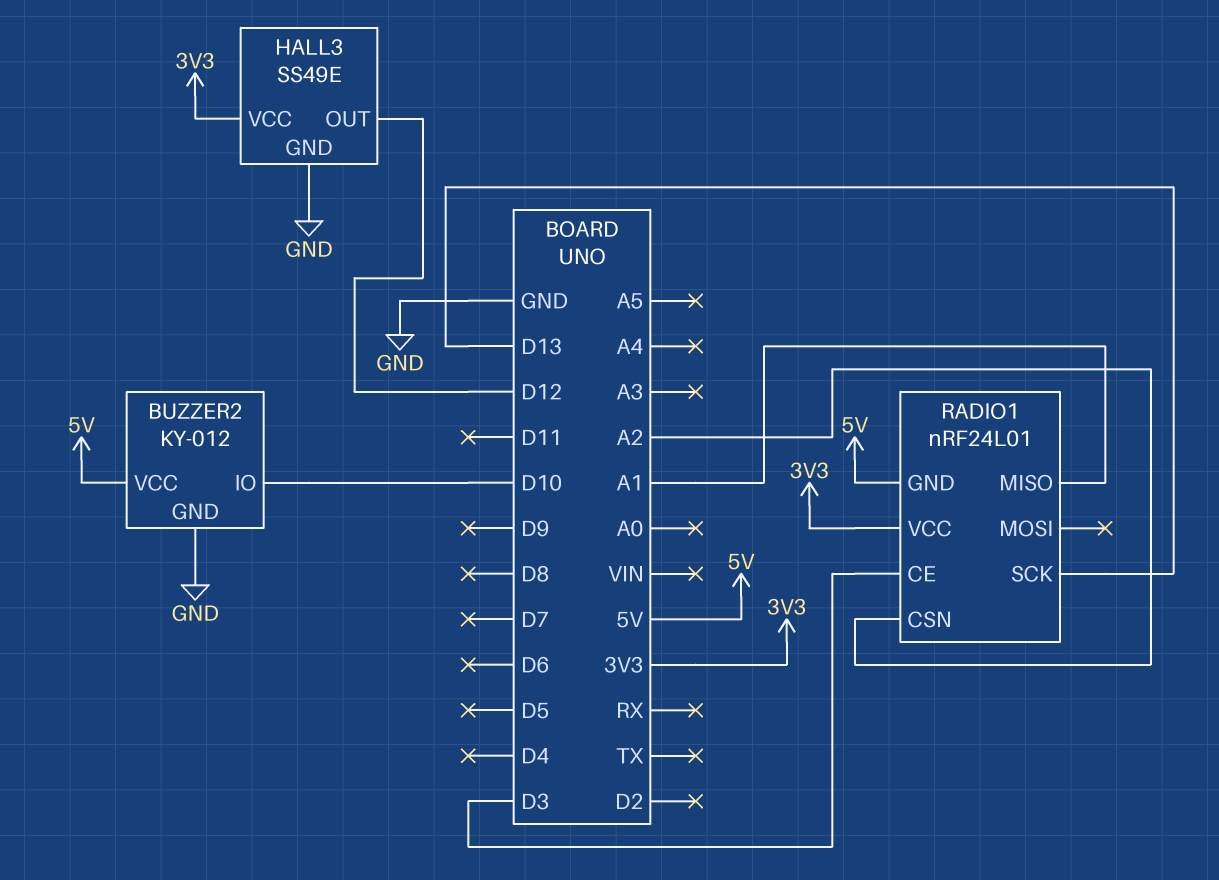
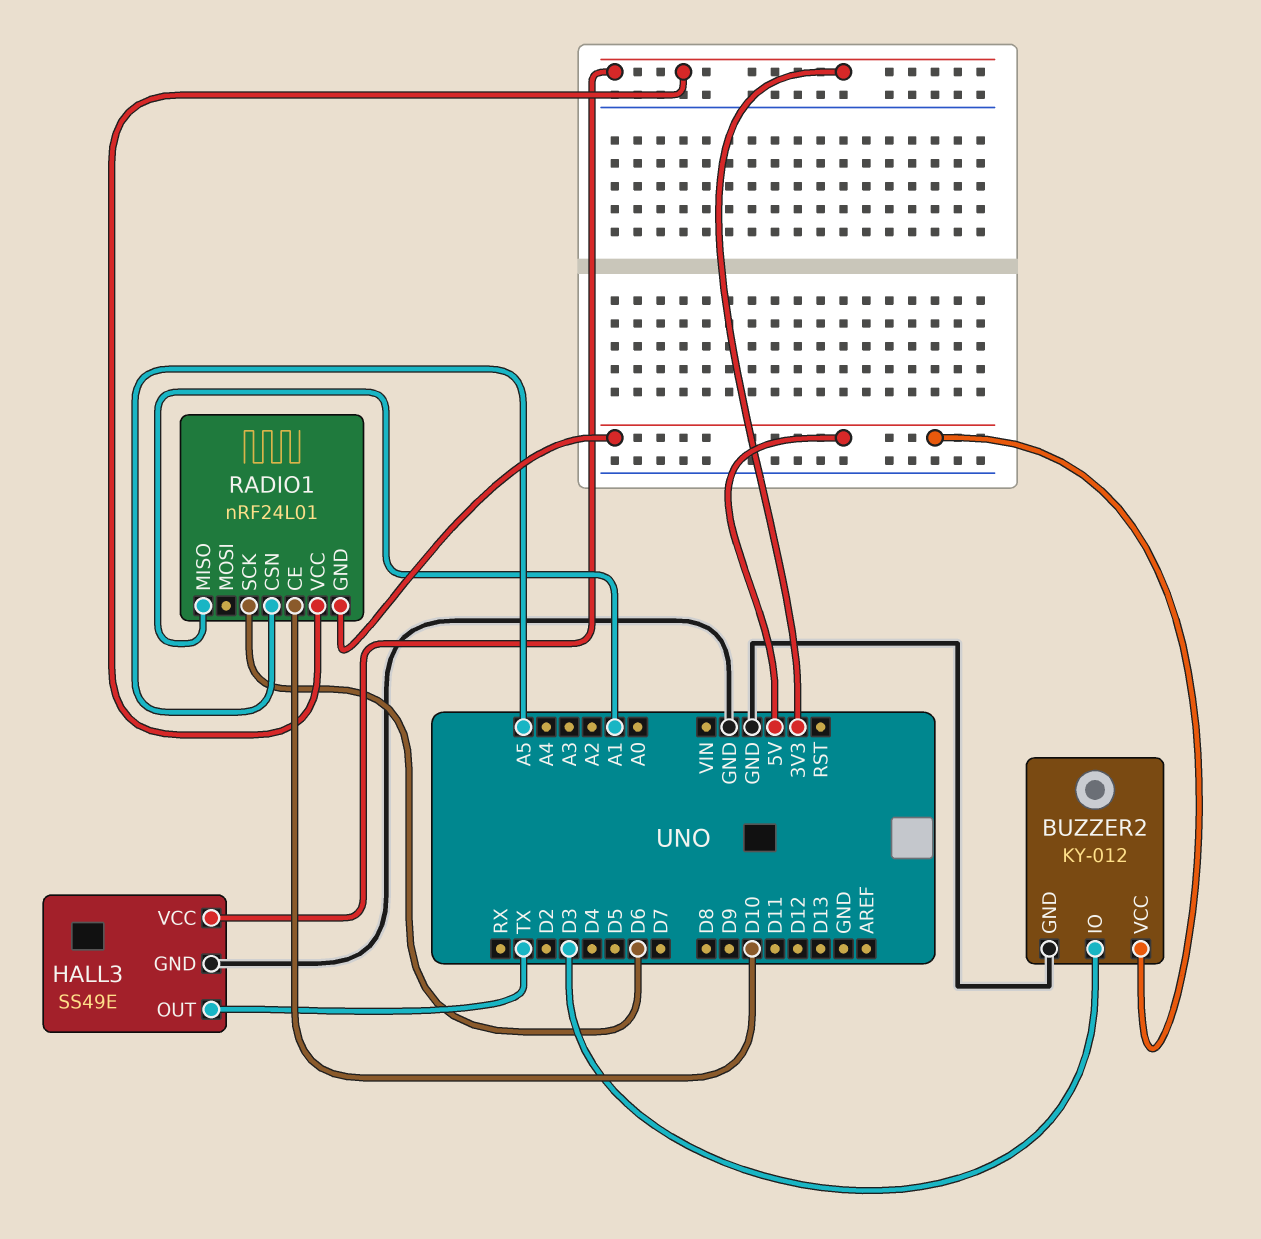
BUZZER2 pin IO: D10 -> D3
HALL3 pin OUT: D12 -> TX
RADIO1 pin CE: D3 -> D10
RADIO1 pin CSN: A2 -> A5
RADIO1 pin SCK: D13 -> D6

